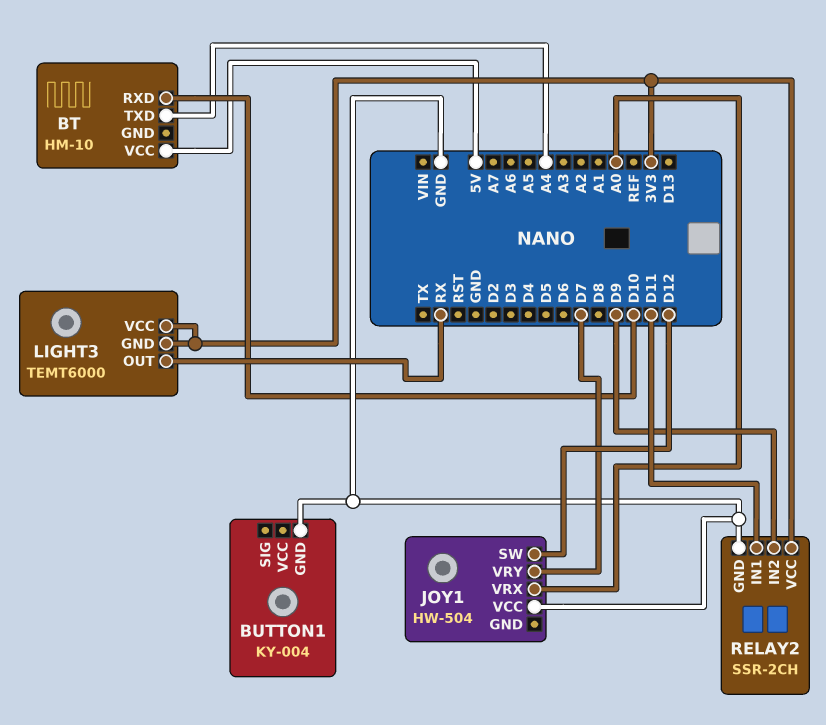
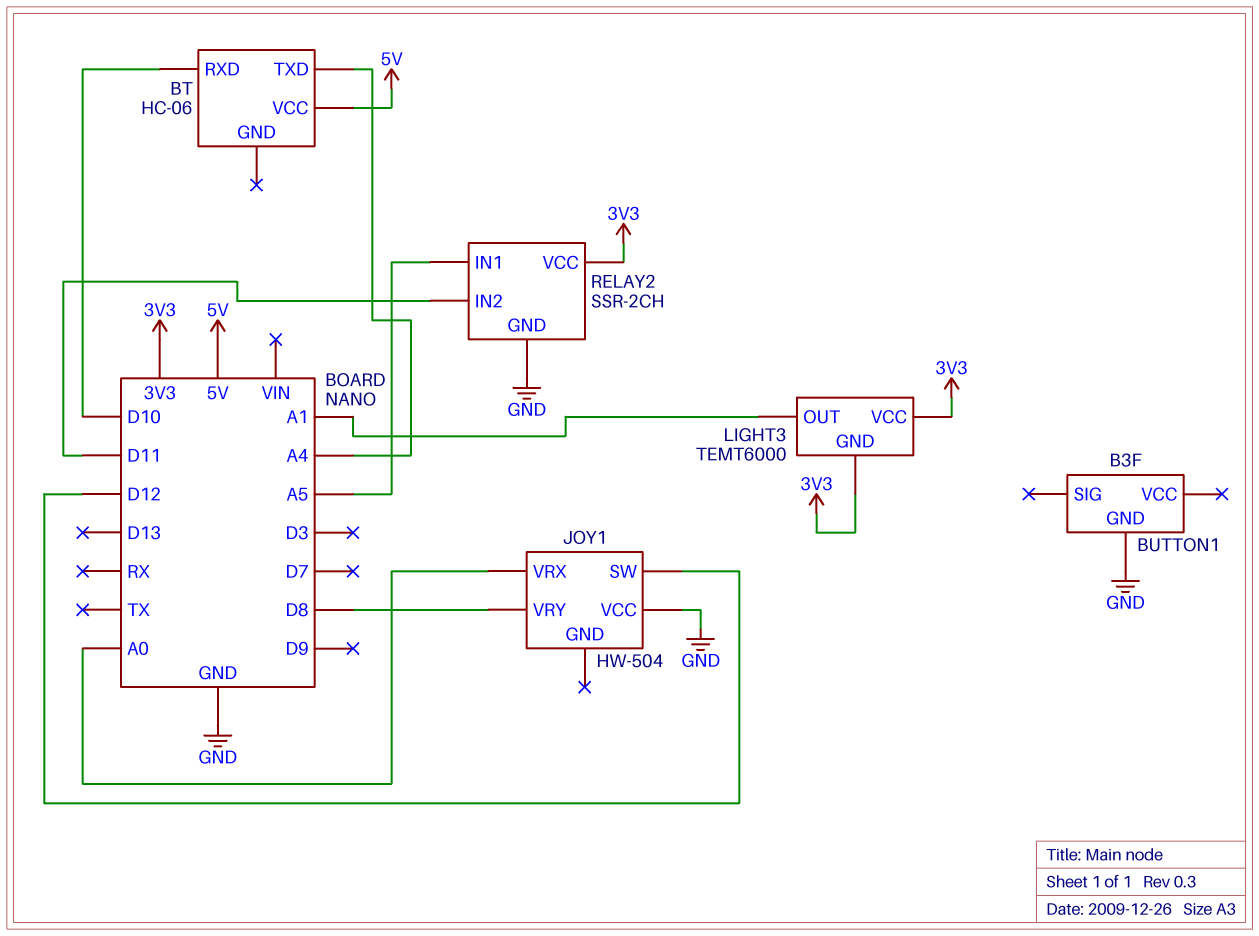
BT: HM-10 -> HC-06
BUTTON1: KY-004 -> B3F
JOY1 pin VRY: D7 -> D8
LIGHT3 pin OUT: RX -> A1
RELAY2 pin IN1: D11 -> A5
RELAY2 pin IN2: D9 -> D11

